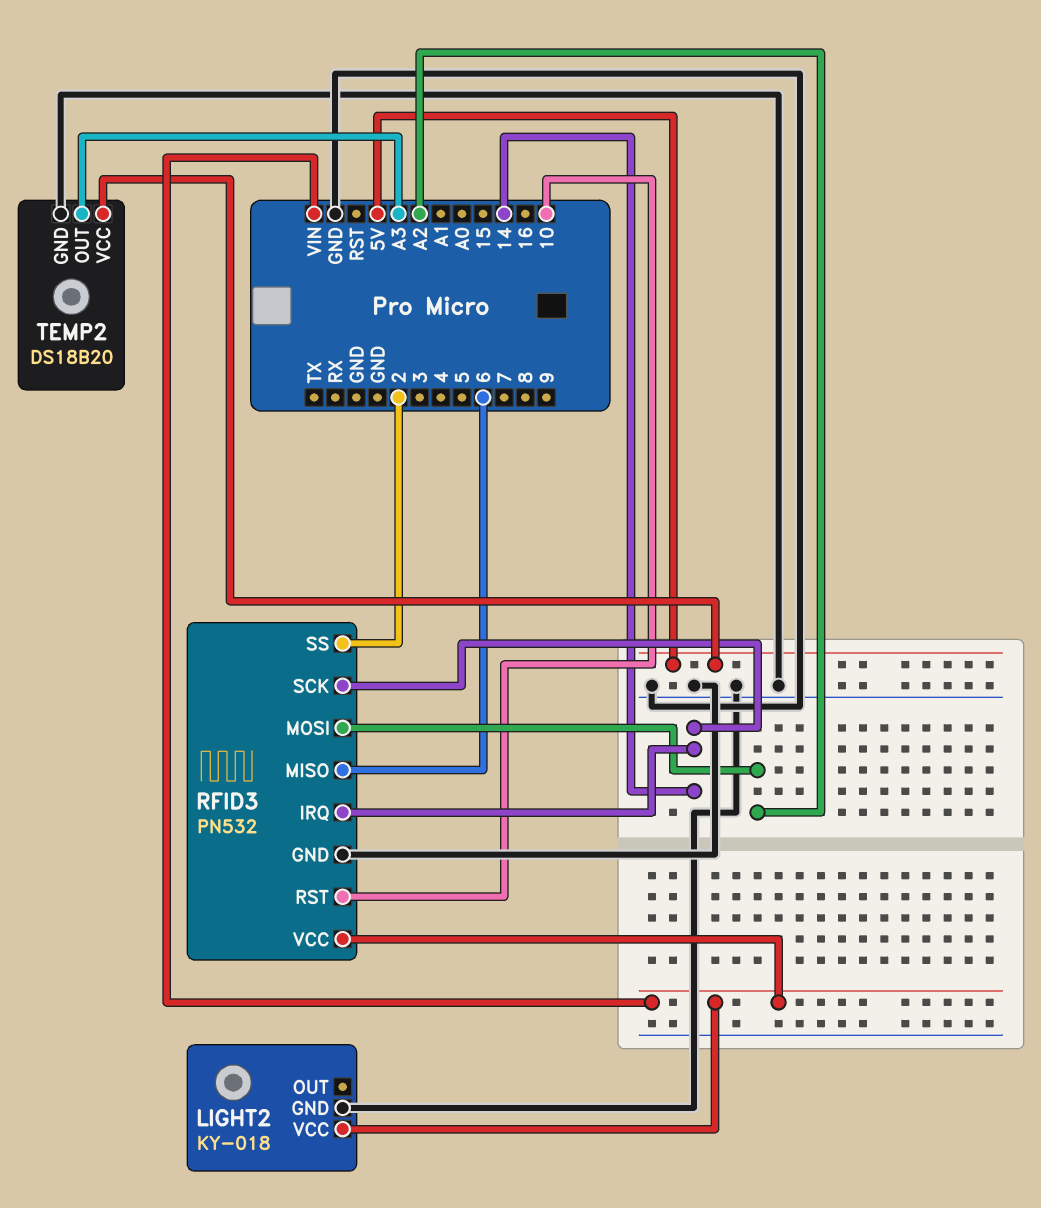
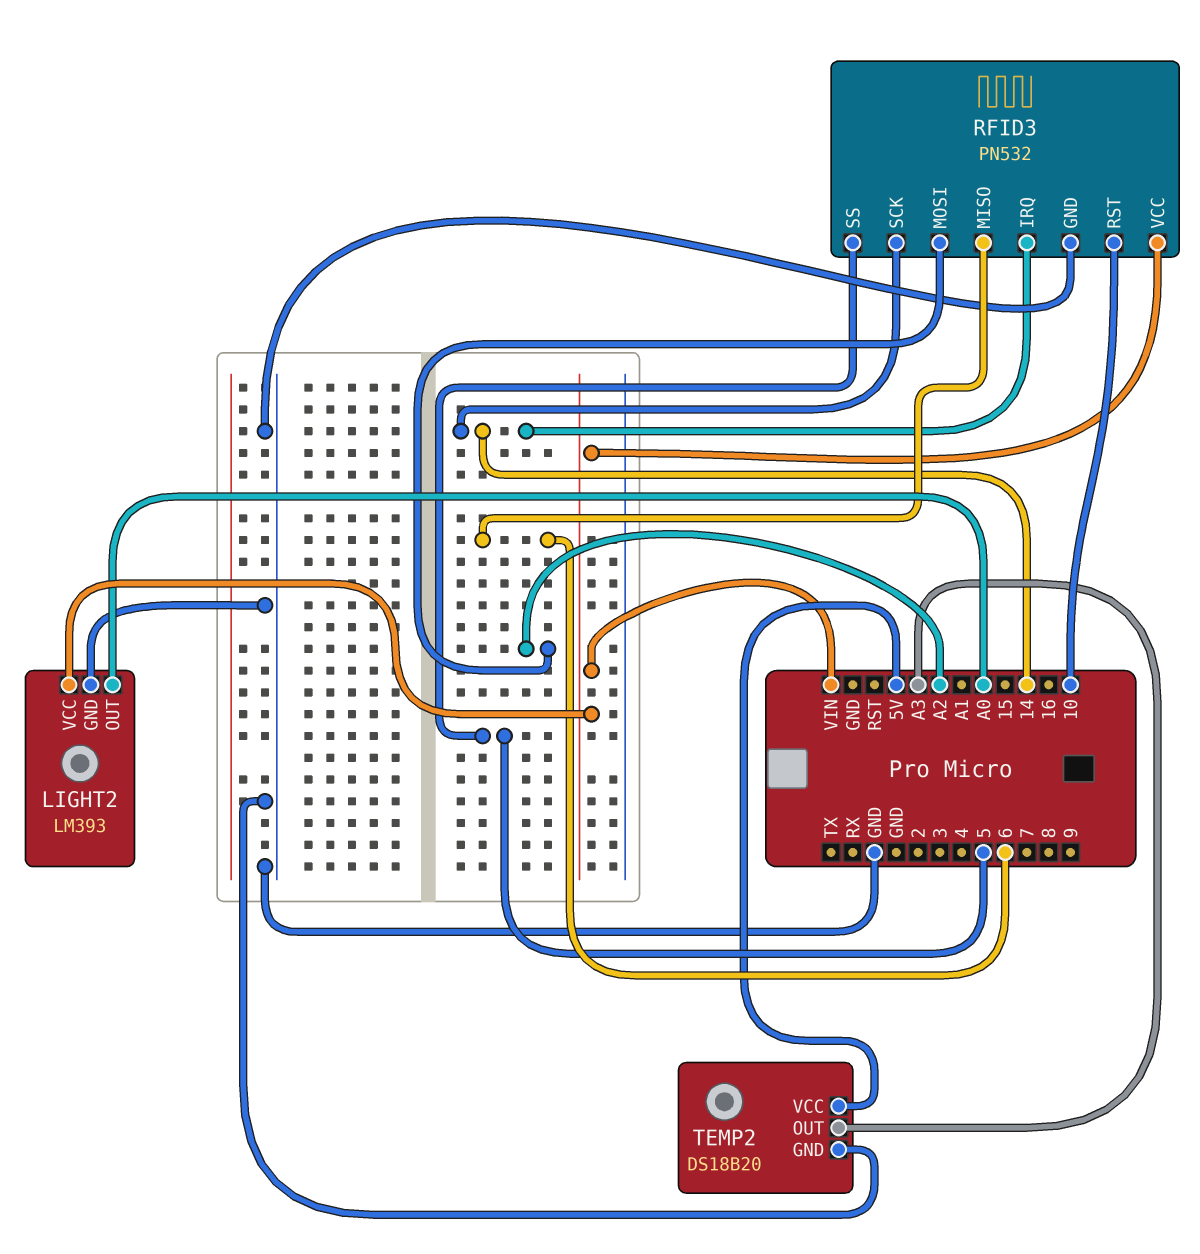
LIGHT2: KY-018 -> LM393
LIGHT2 pin OUT: none -> A0
RFID3 pin SS: 2 -> 5

